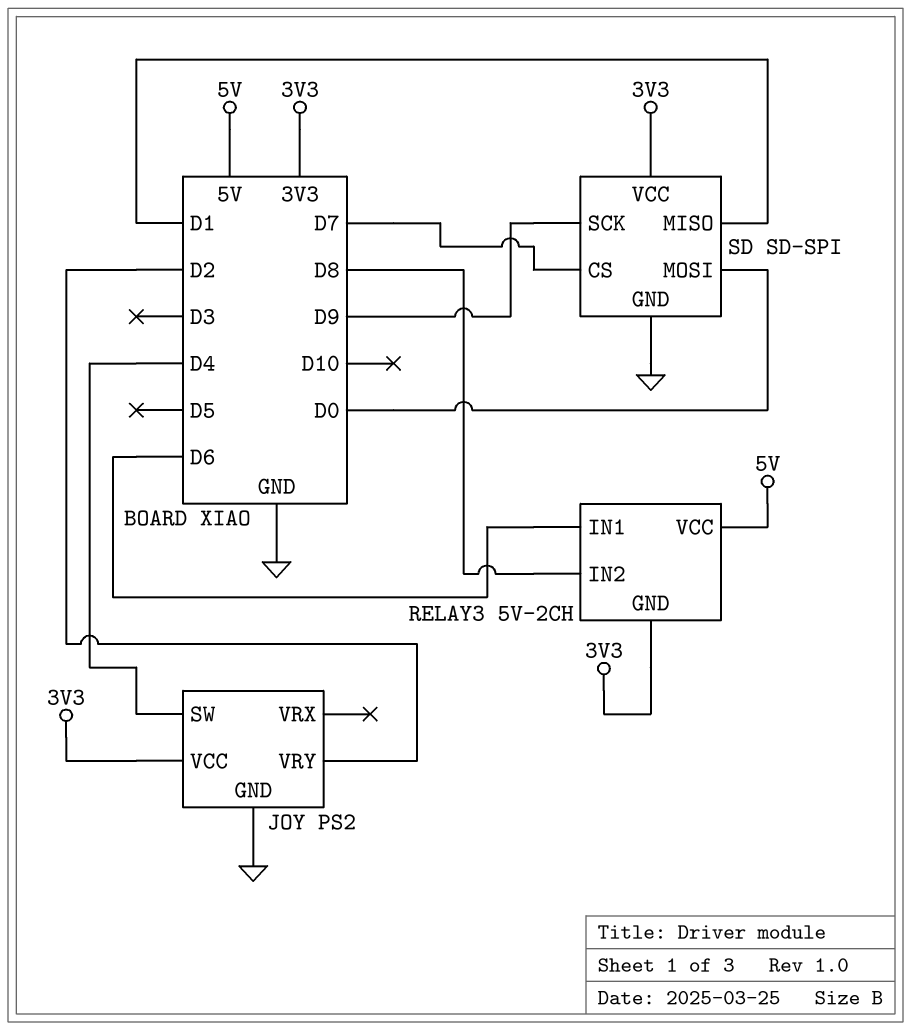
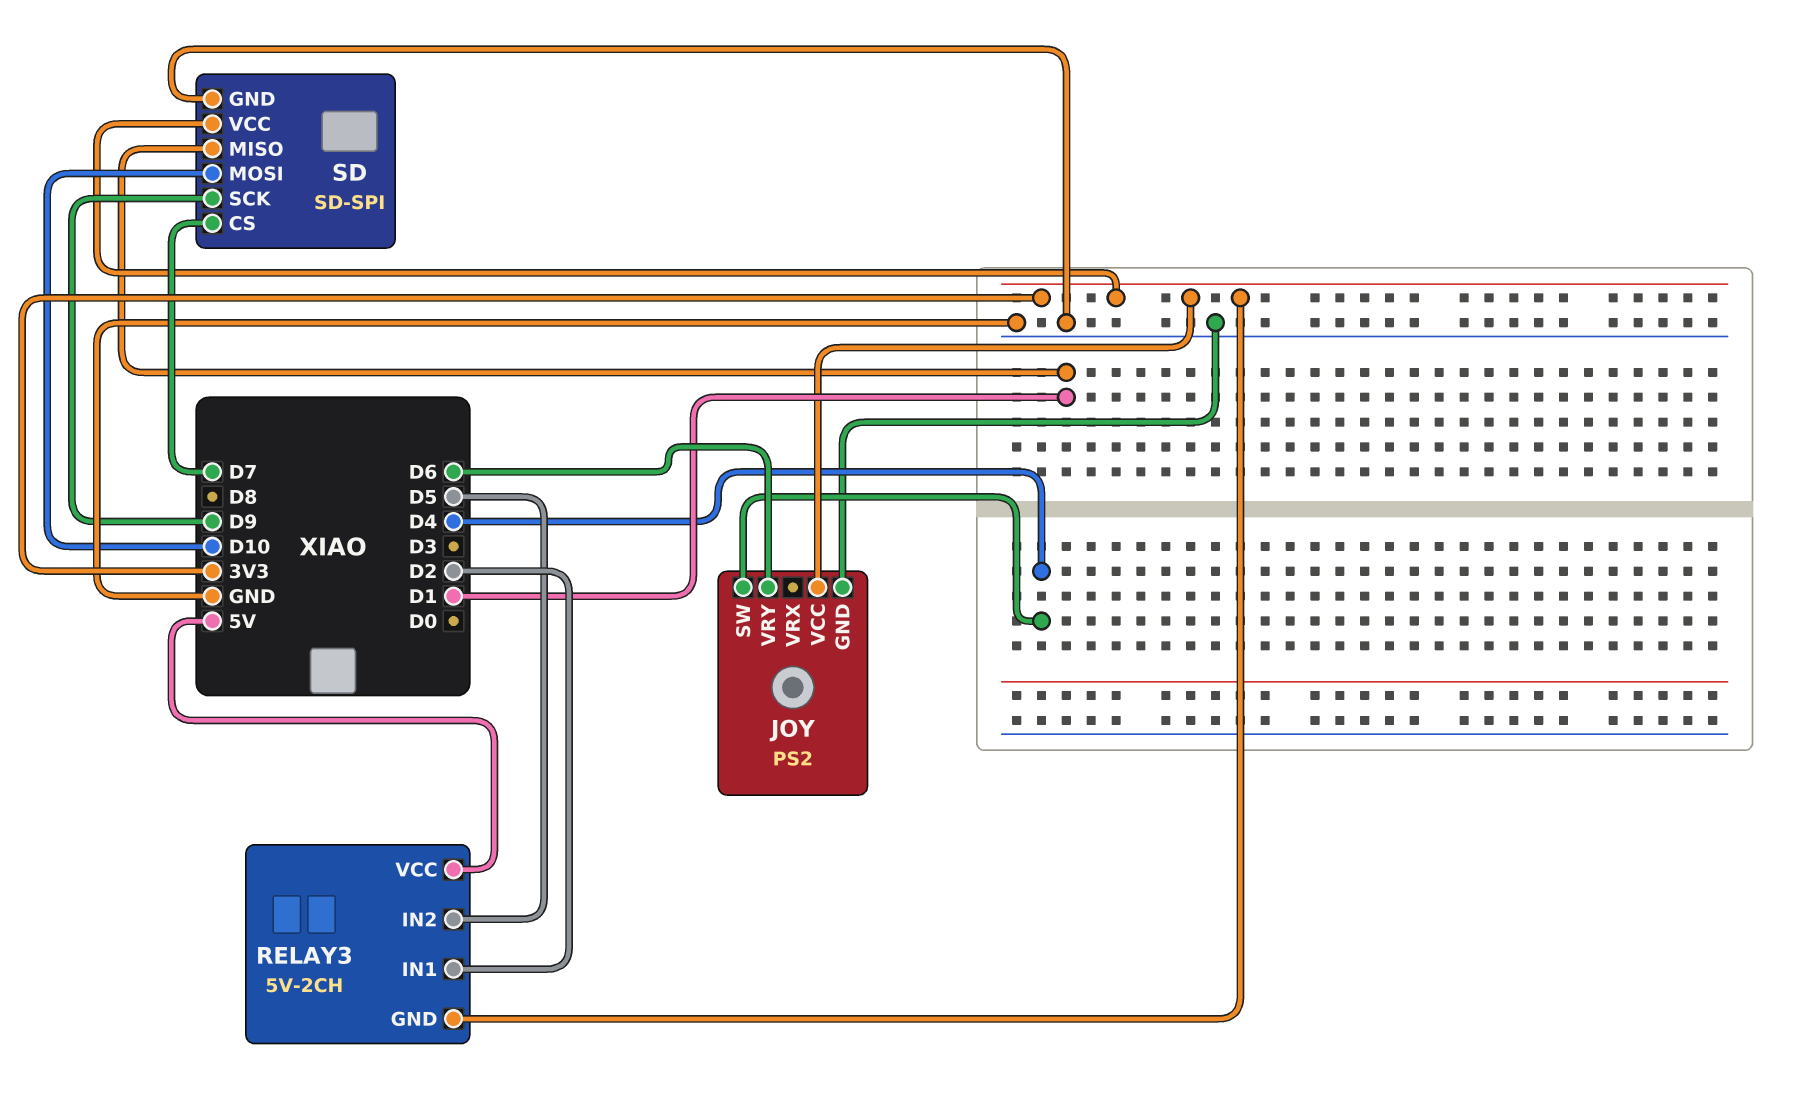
JOY pin VRY: D2 -> D6
RELAY3 pin IN1: D6 -> D2
RELAY3 pin IN2: D8 -> D5
SD pin MOSI: D0 -> D10

